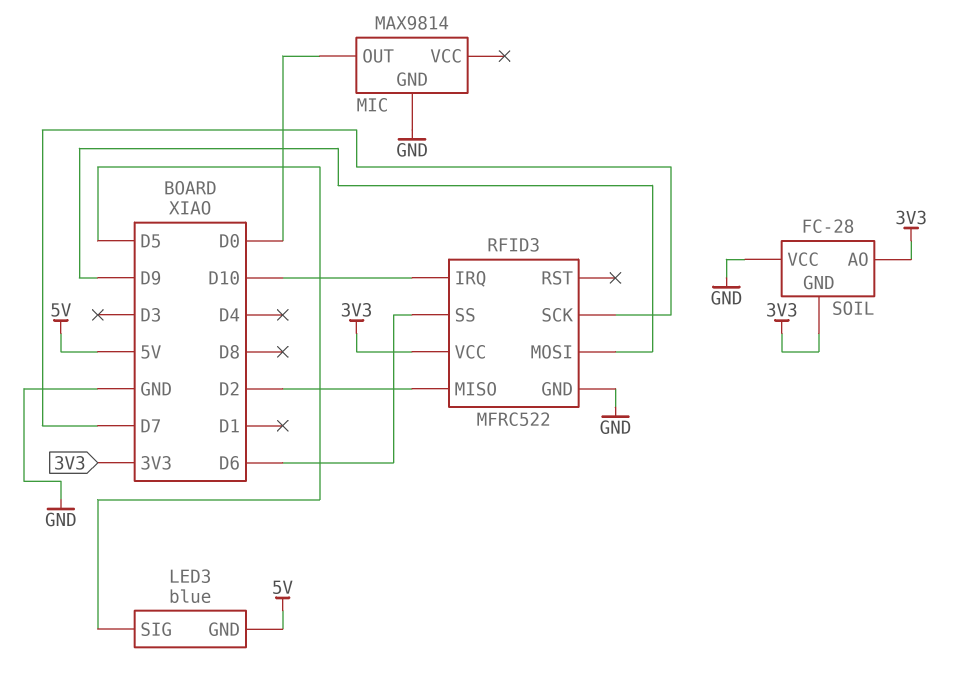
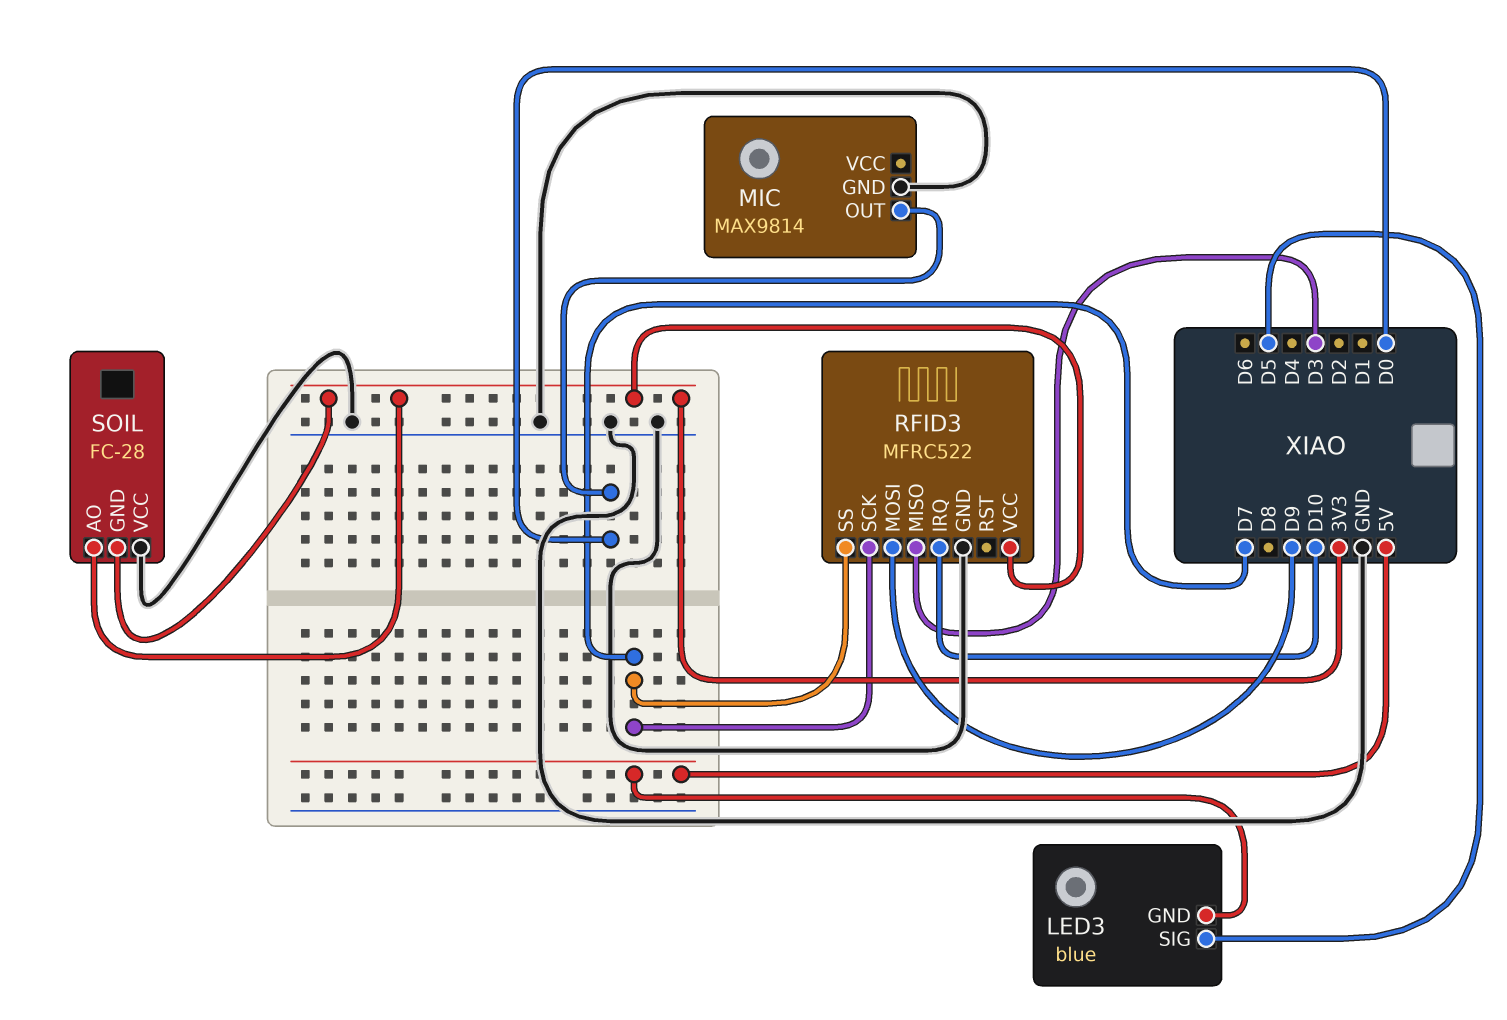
RFID3 pin MISO: D2 -> D3
RFID3 pin SS: D6 -> D7

